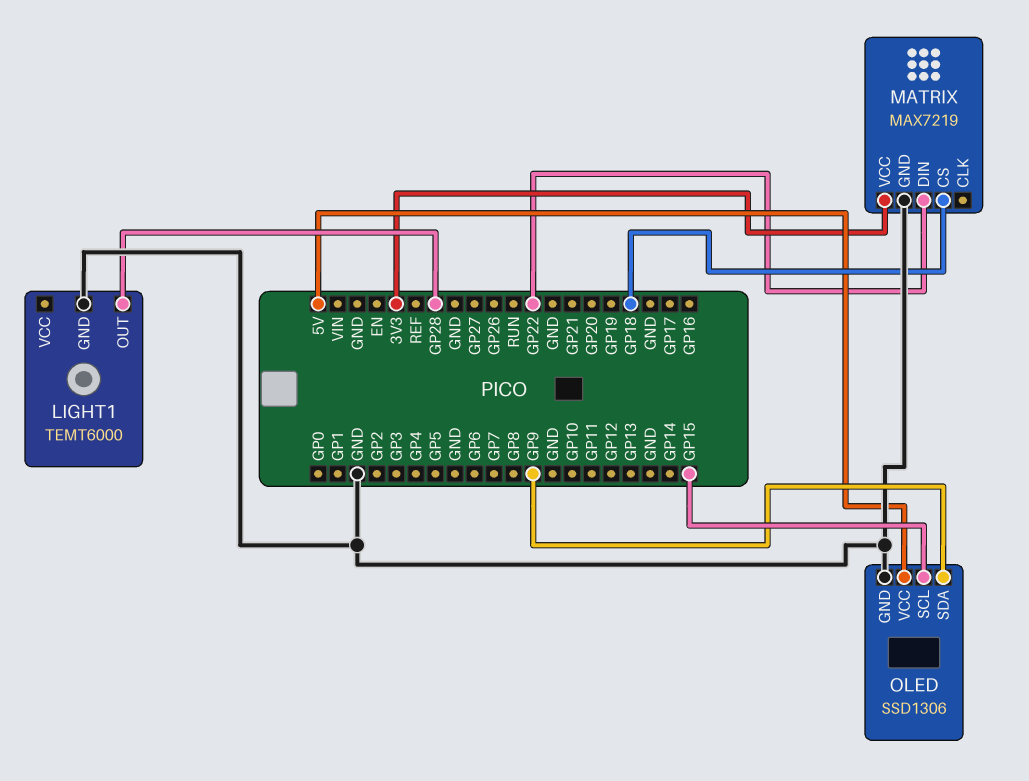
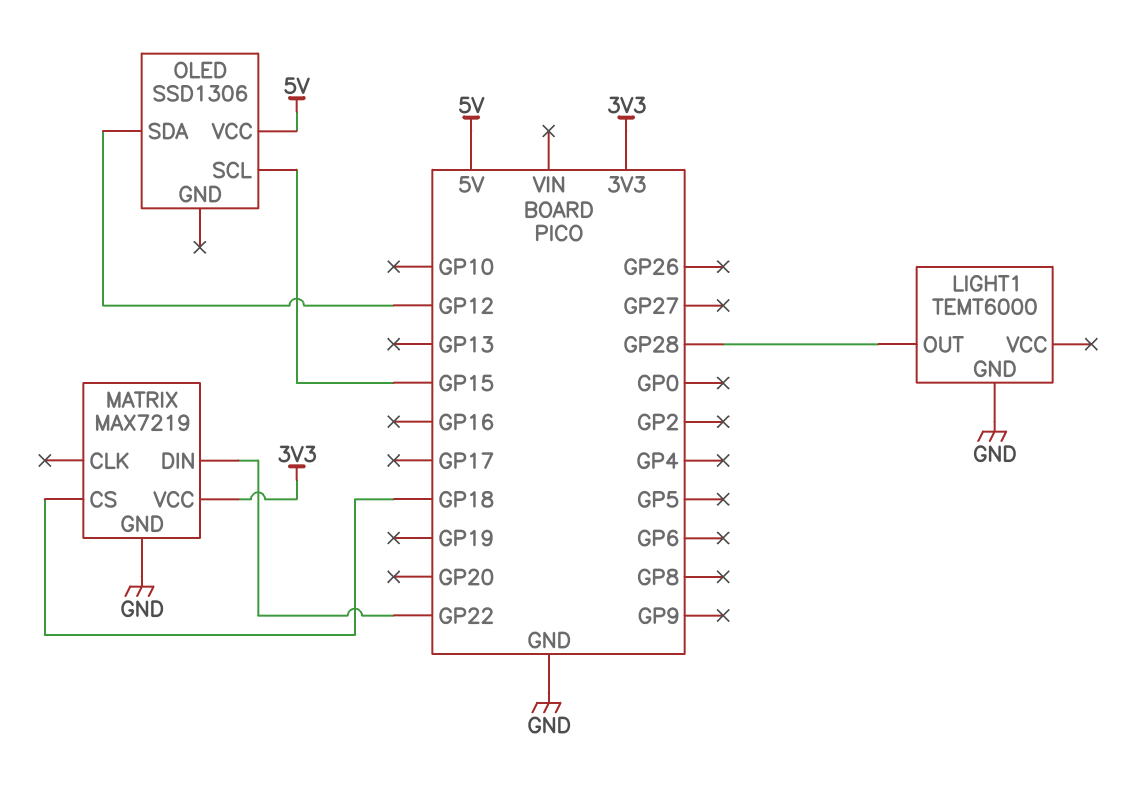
OLED pin GND: GND -> none
OLED pin SDA: GP9 -> GP12

